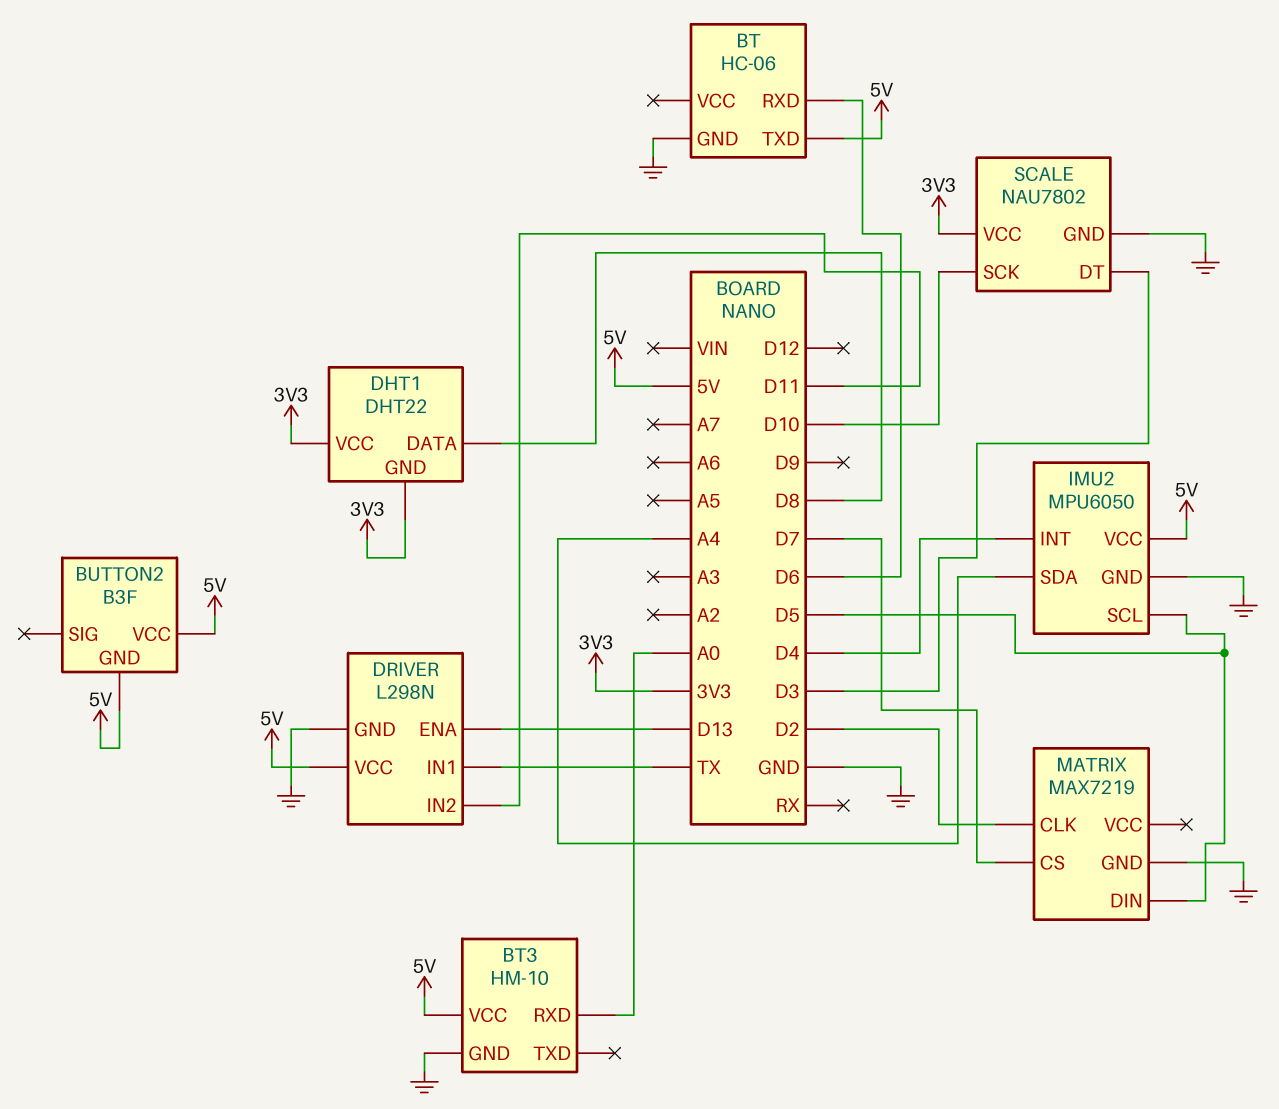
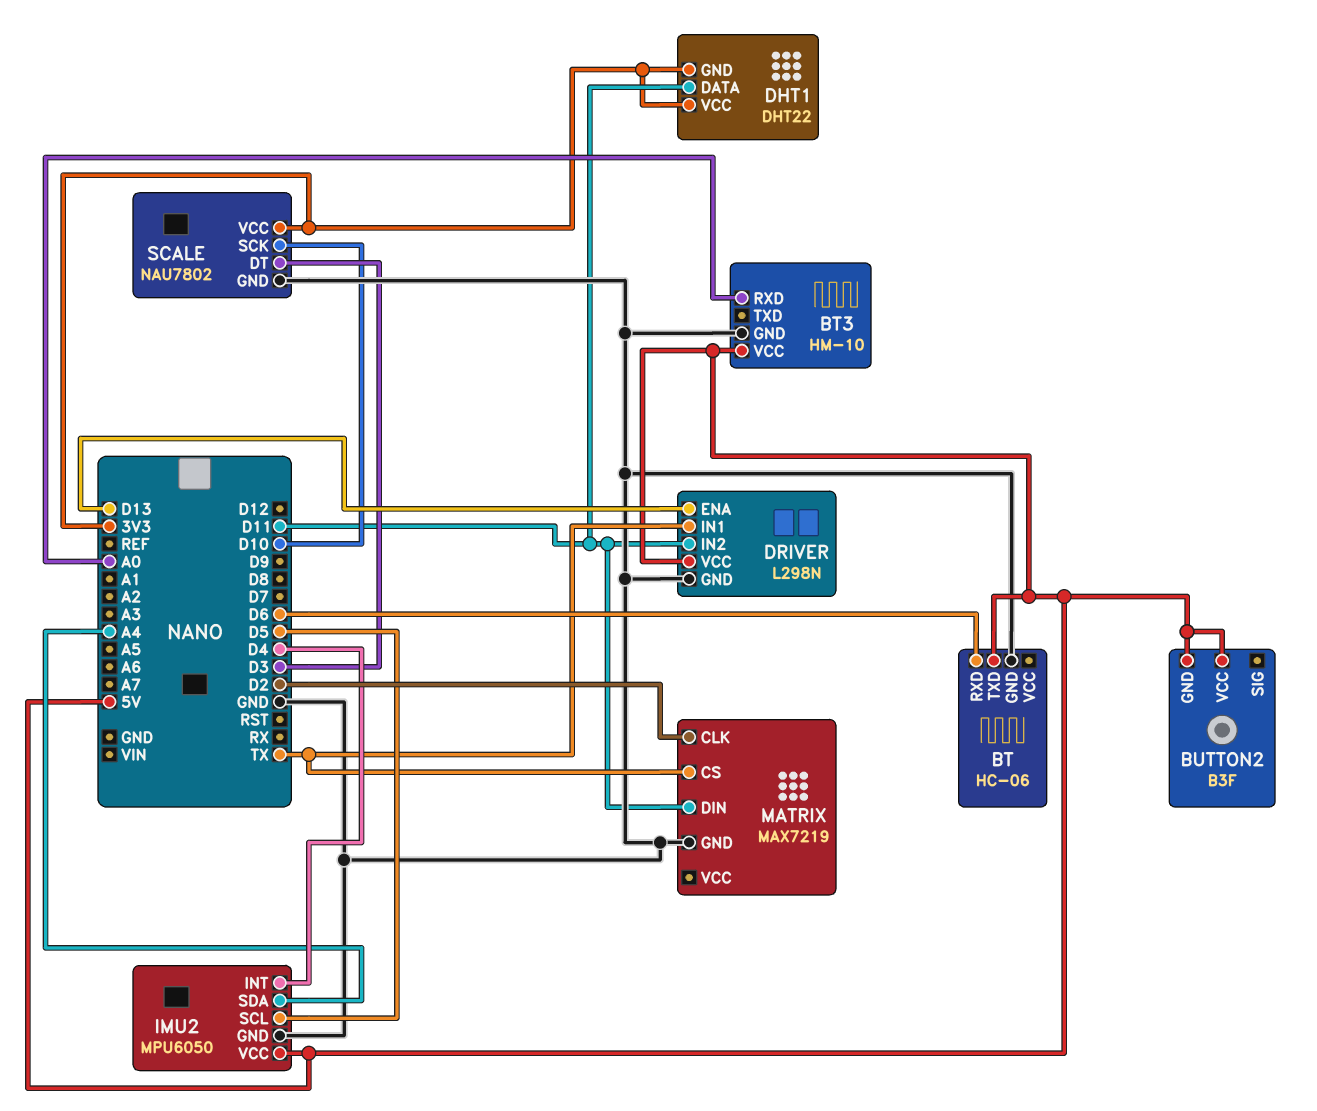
DHT1 pin DATA: D8 -> D11
MATRIX pin CS: D7 -> TX
MATRIX pin DIN: D5 -> D11

